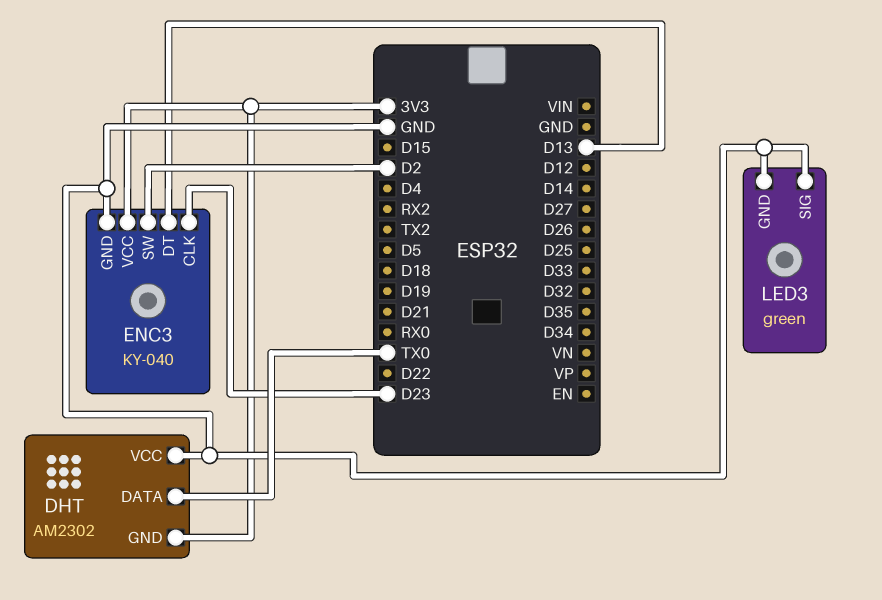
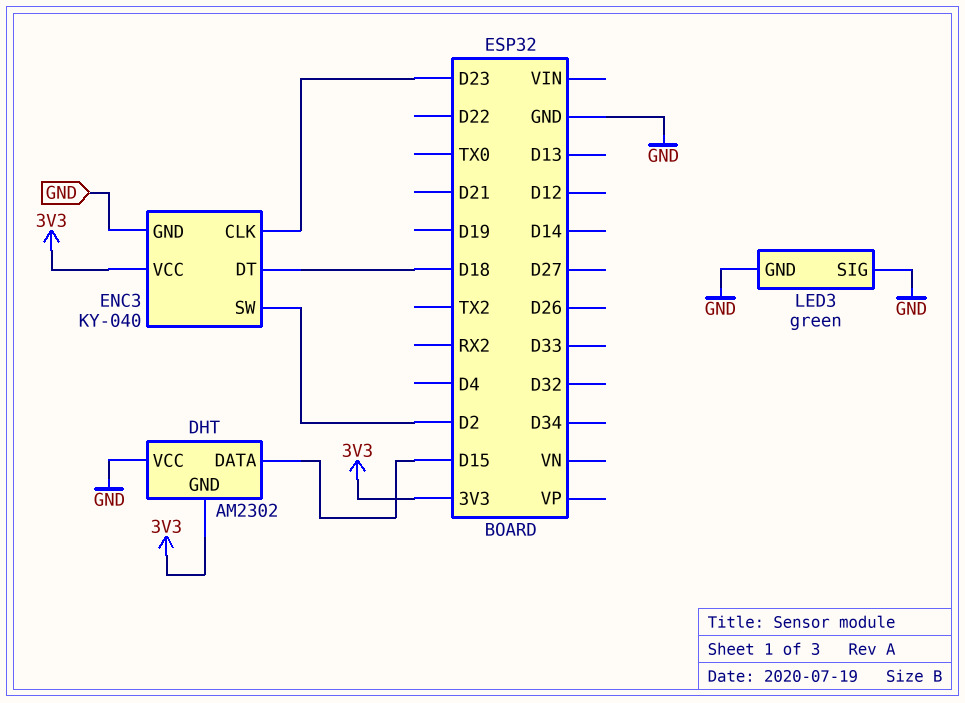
DHT pin DATA: TX0 -> D15
ENC3 pin DT: D13 -> D18

